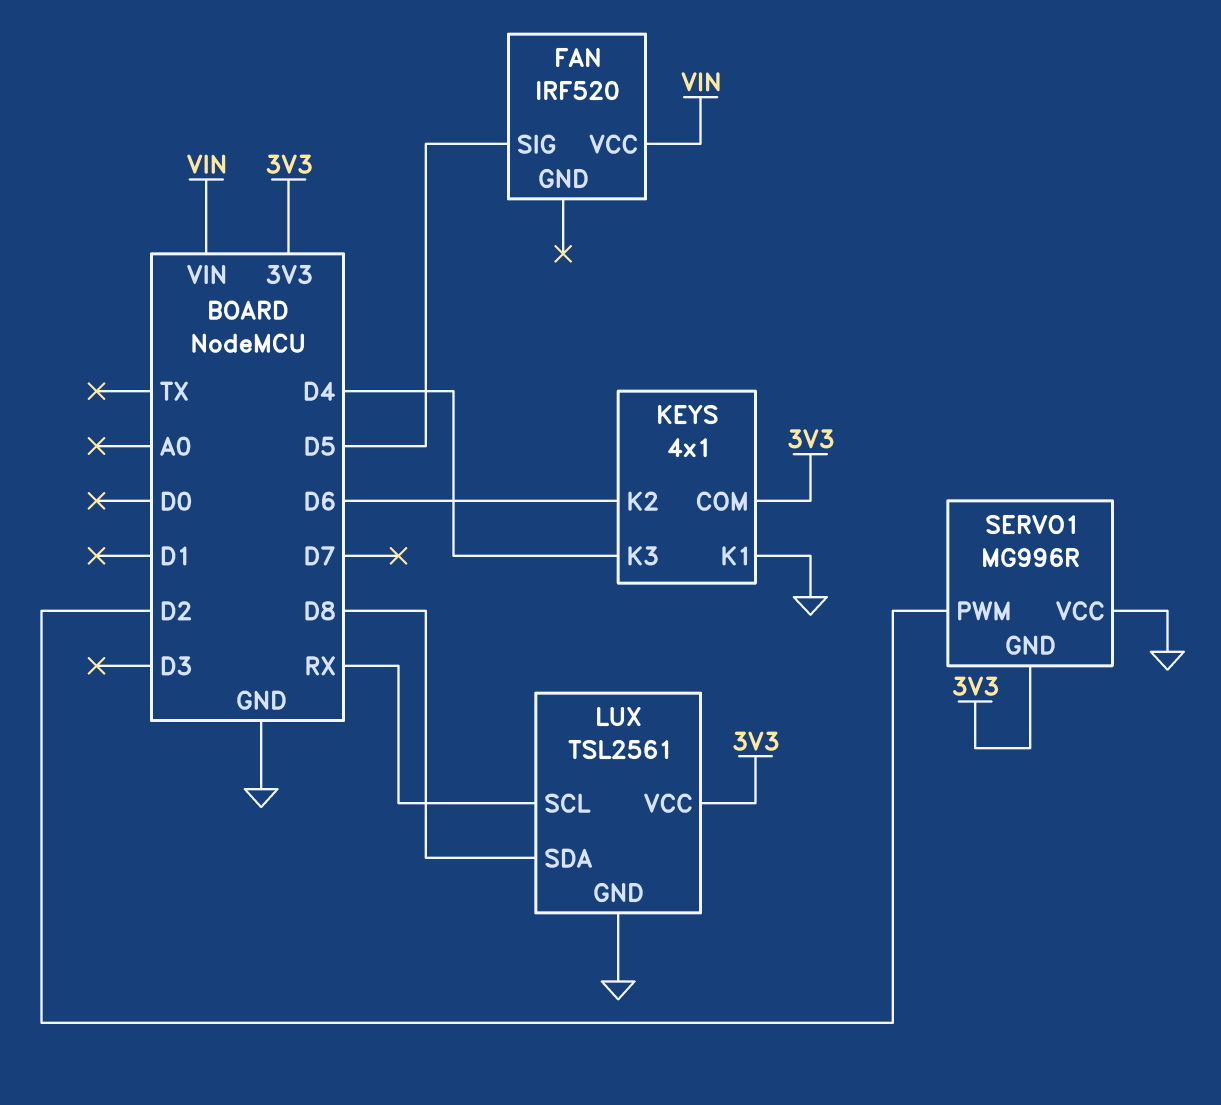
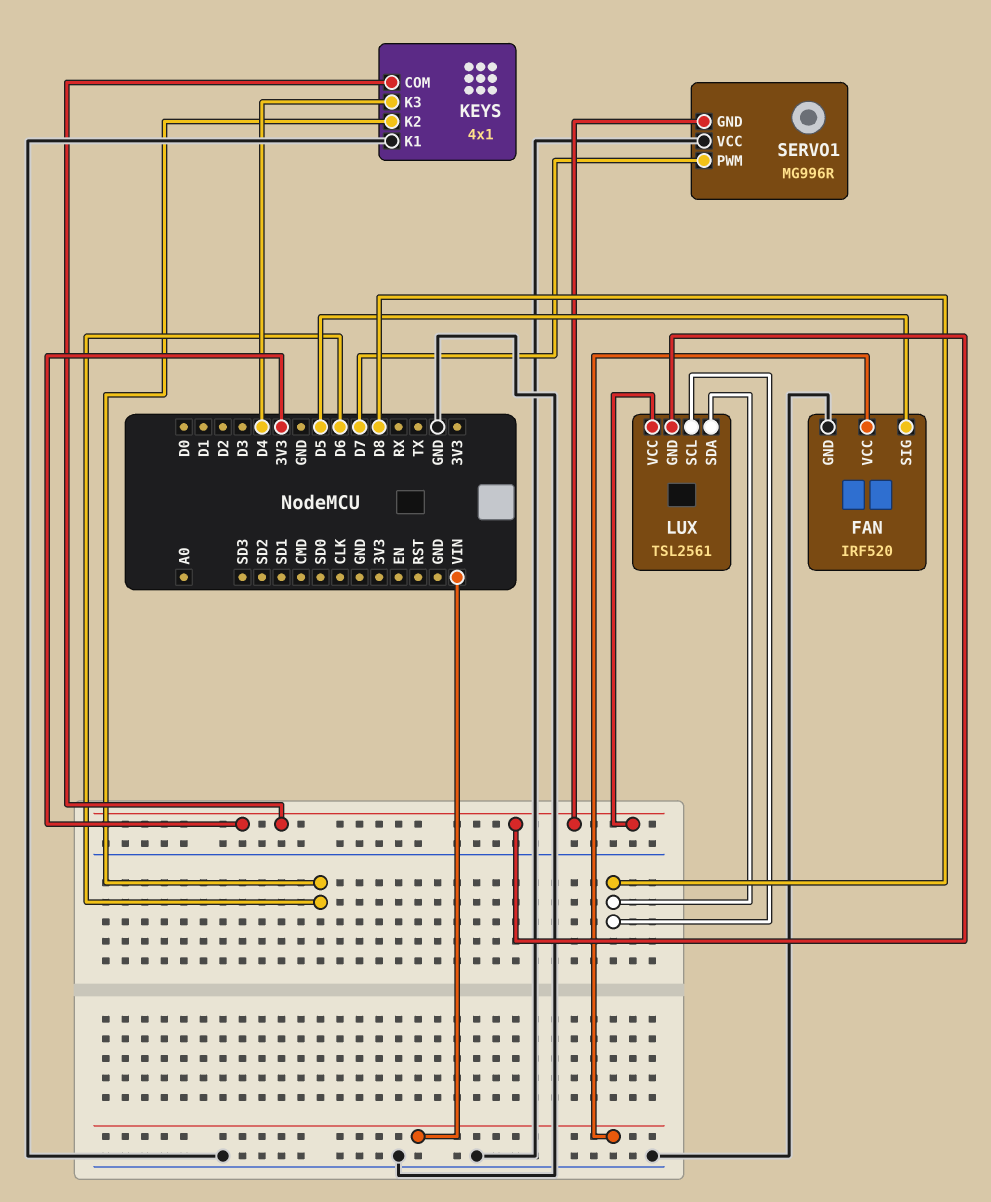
FAN pin GND: none -> GND
LUX pin GND: GND -> 3V3
LUX pin SCL: RX -> D8
SERVO1 pin PWM: D2 -> D7

